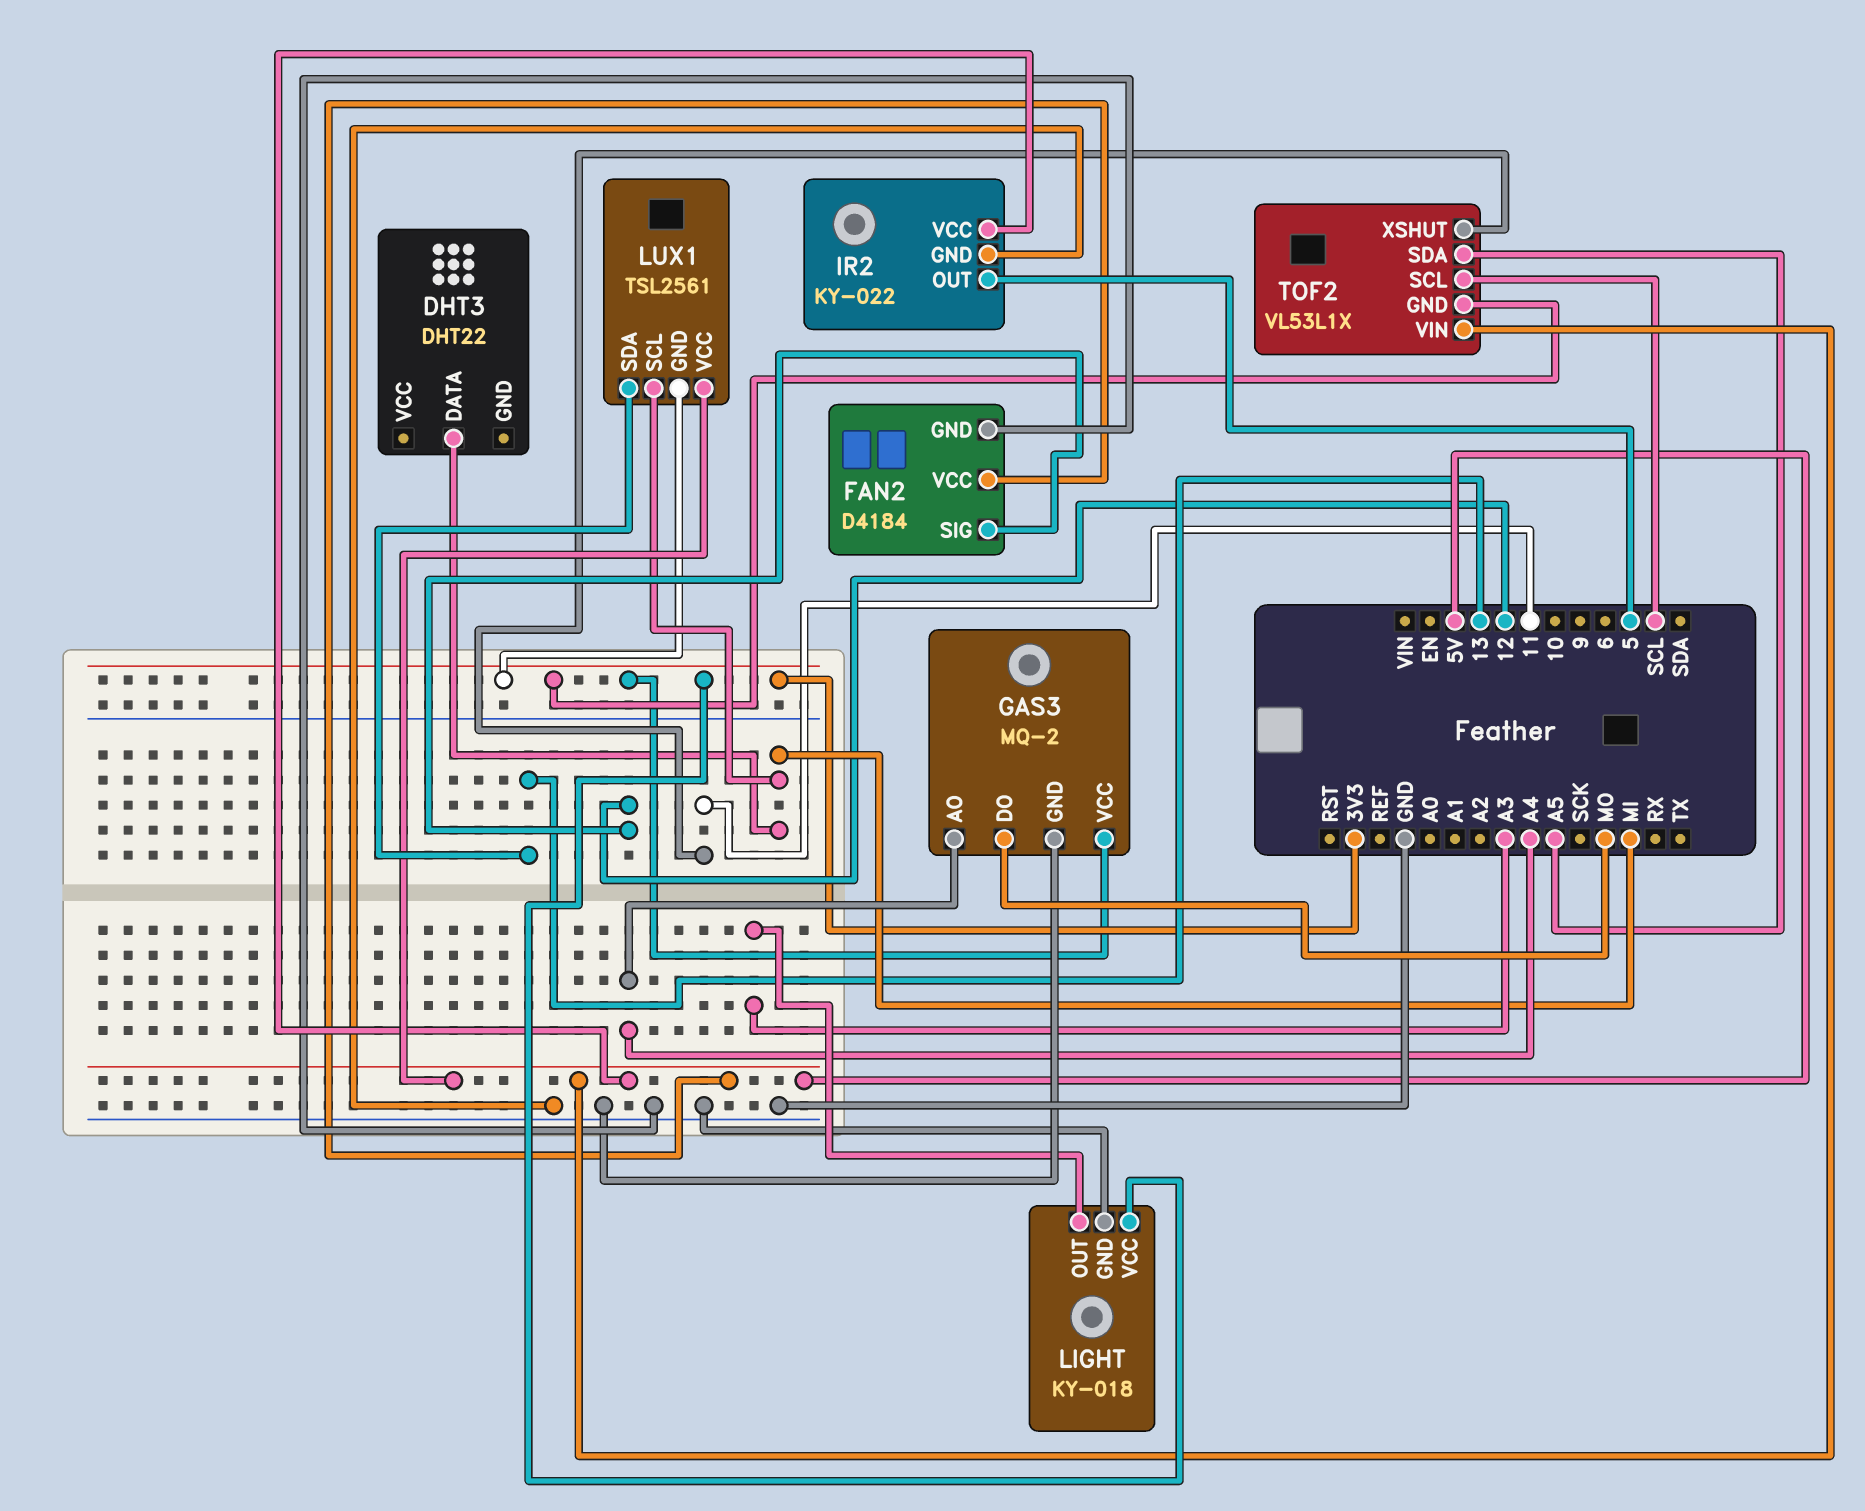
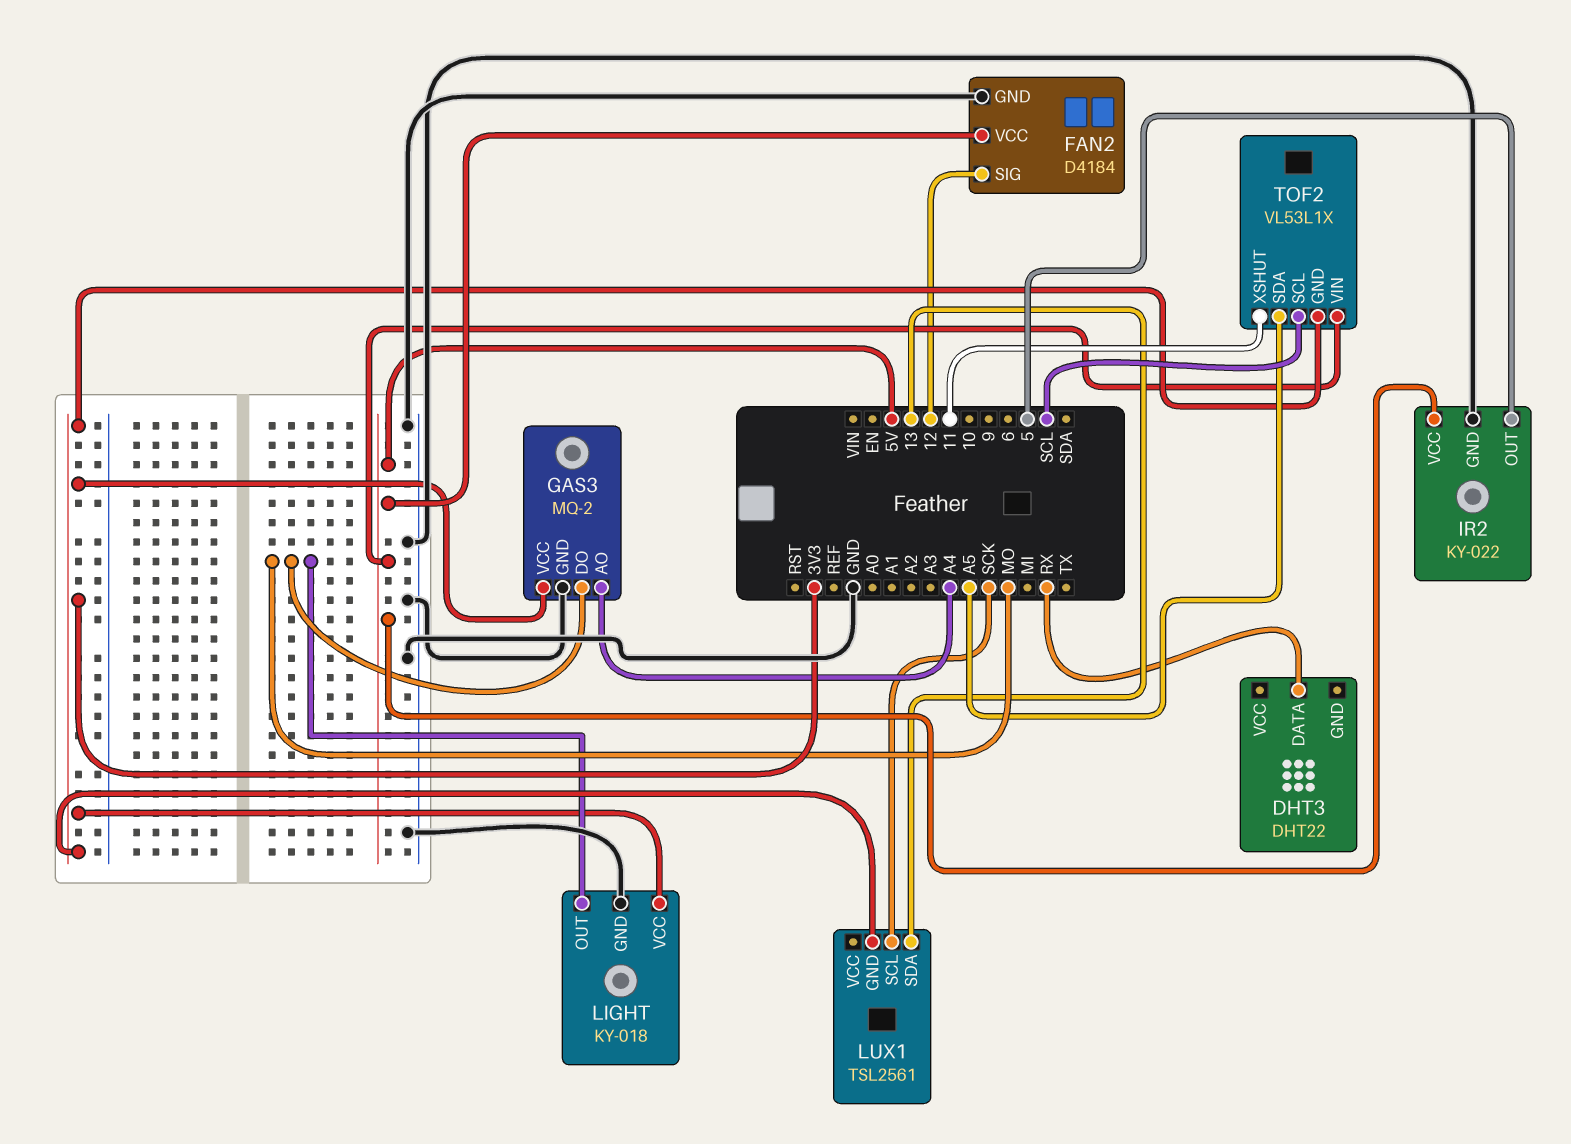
DHT3 pin DATA: MI -> RX
LIGHT pin OUT: A3 -> MO
LUX1 pin SCL: MI -> SCK
LUX1 pin VCC: 5V -> none

